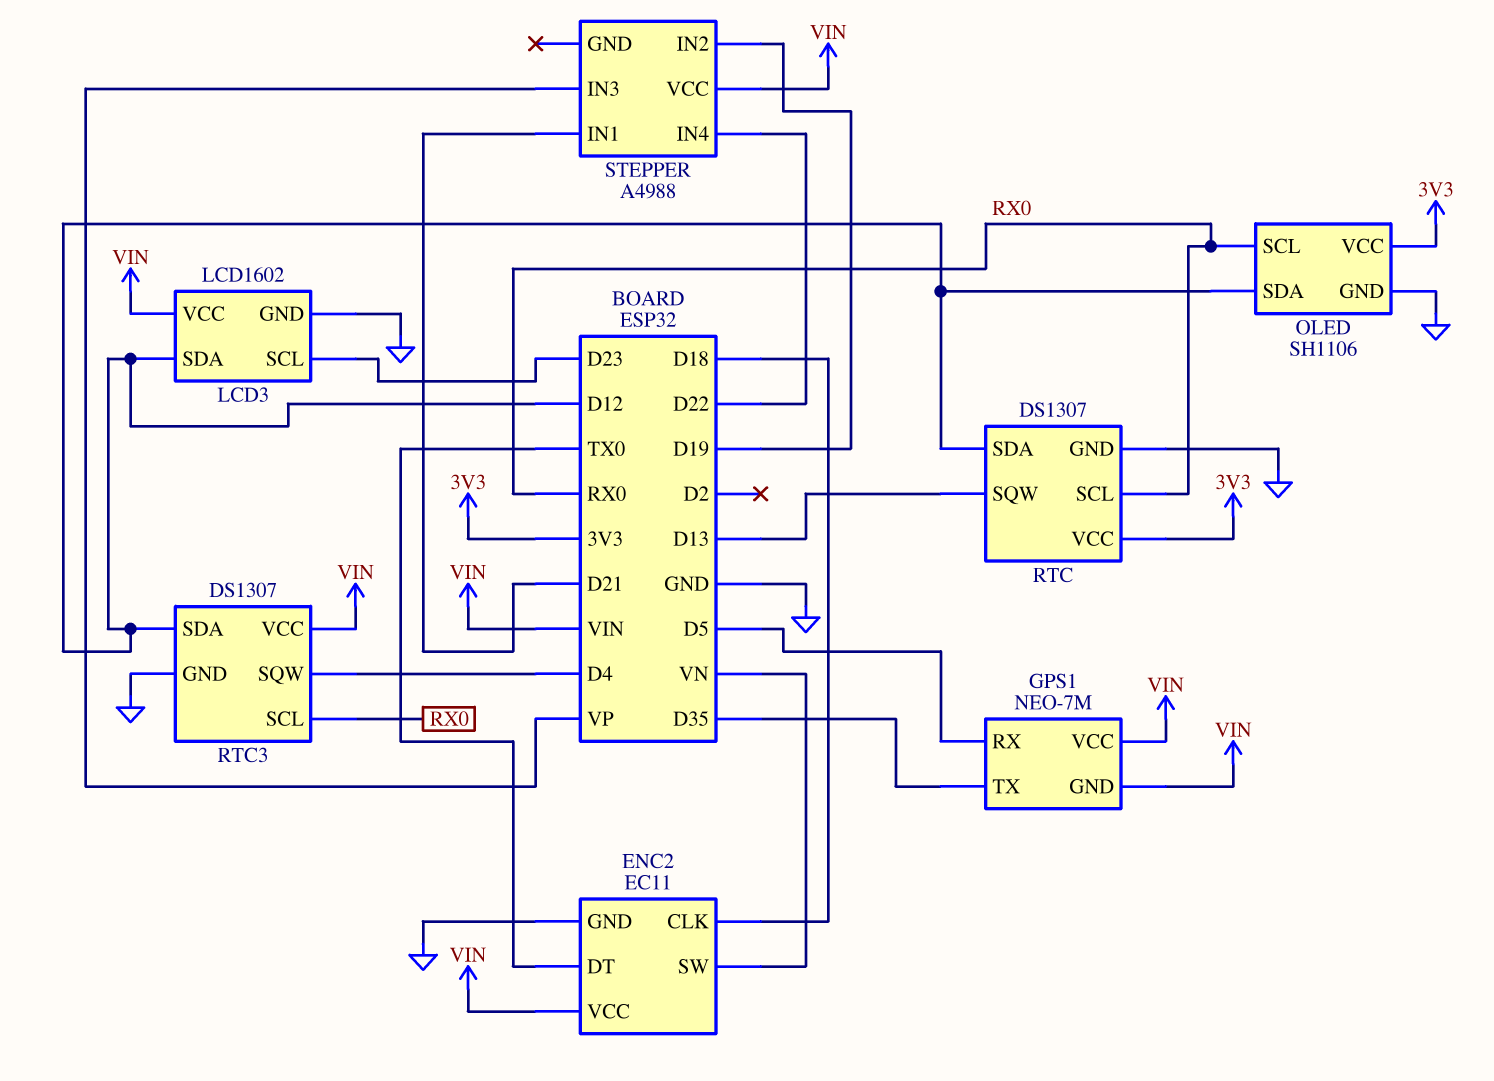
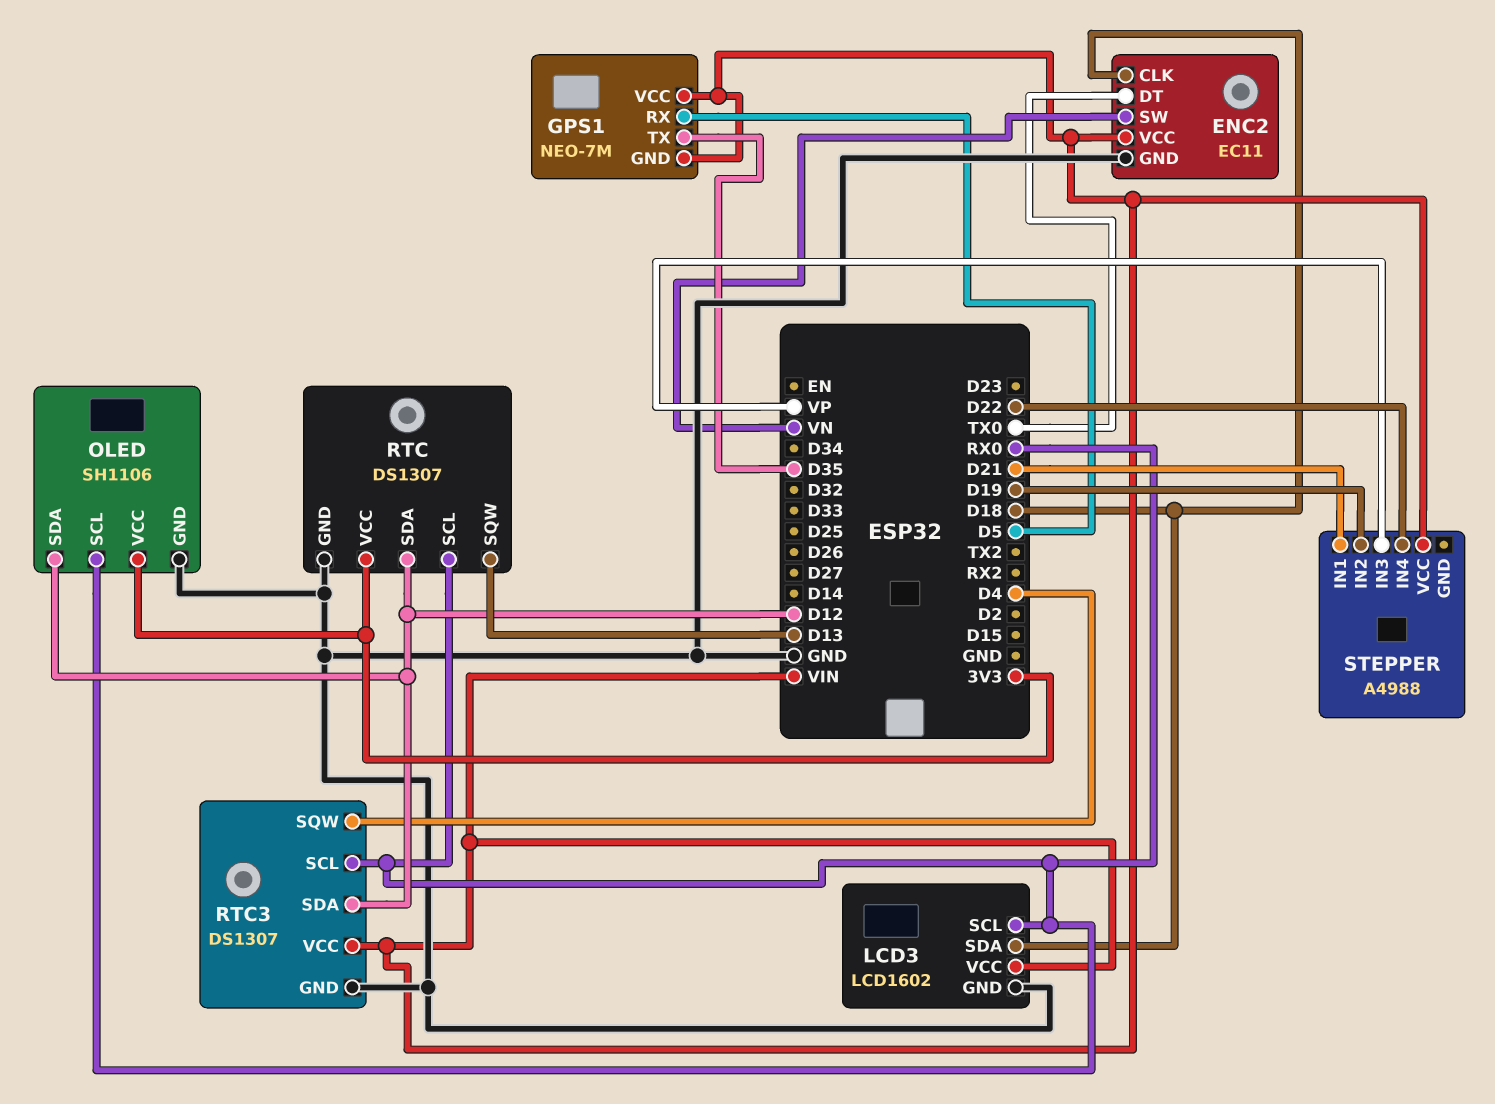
LCD3 pin SCL: D23 -> RX0
LCD3 pin SDA: D12 -> D18

